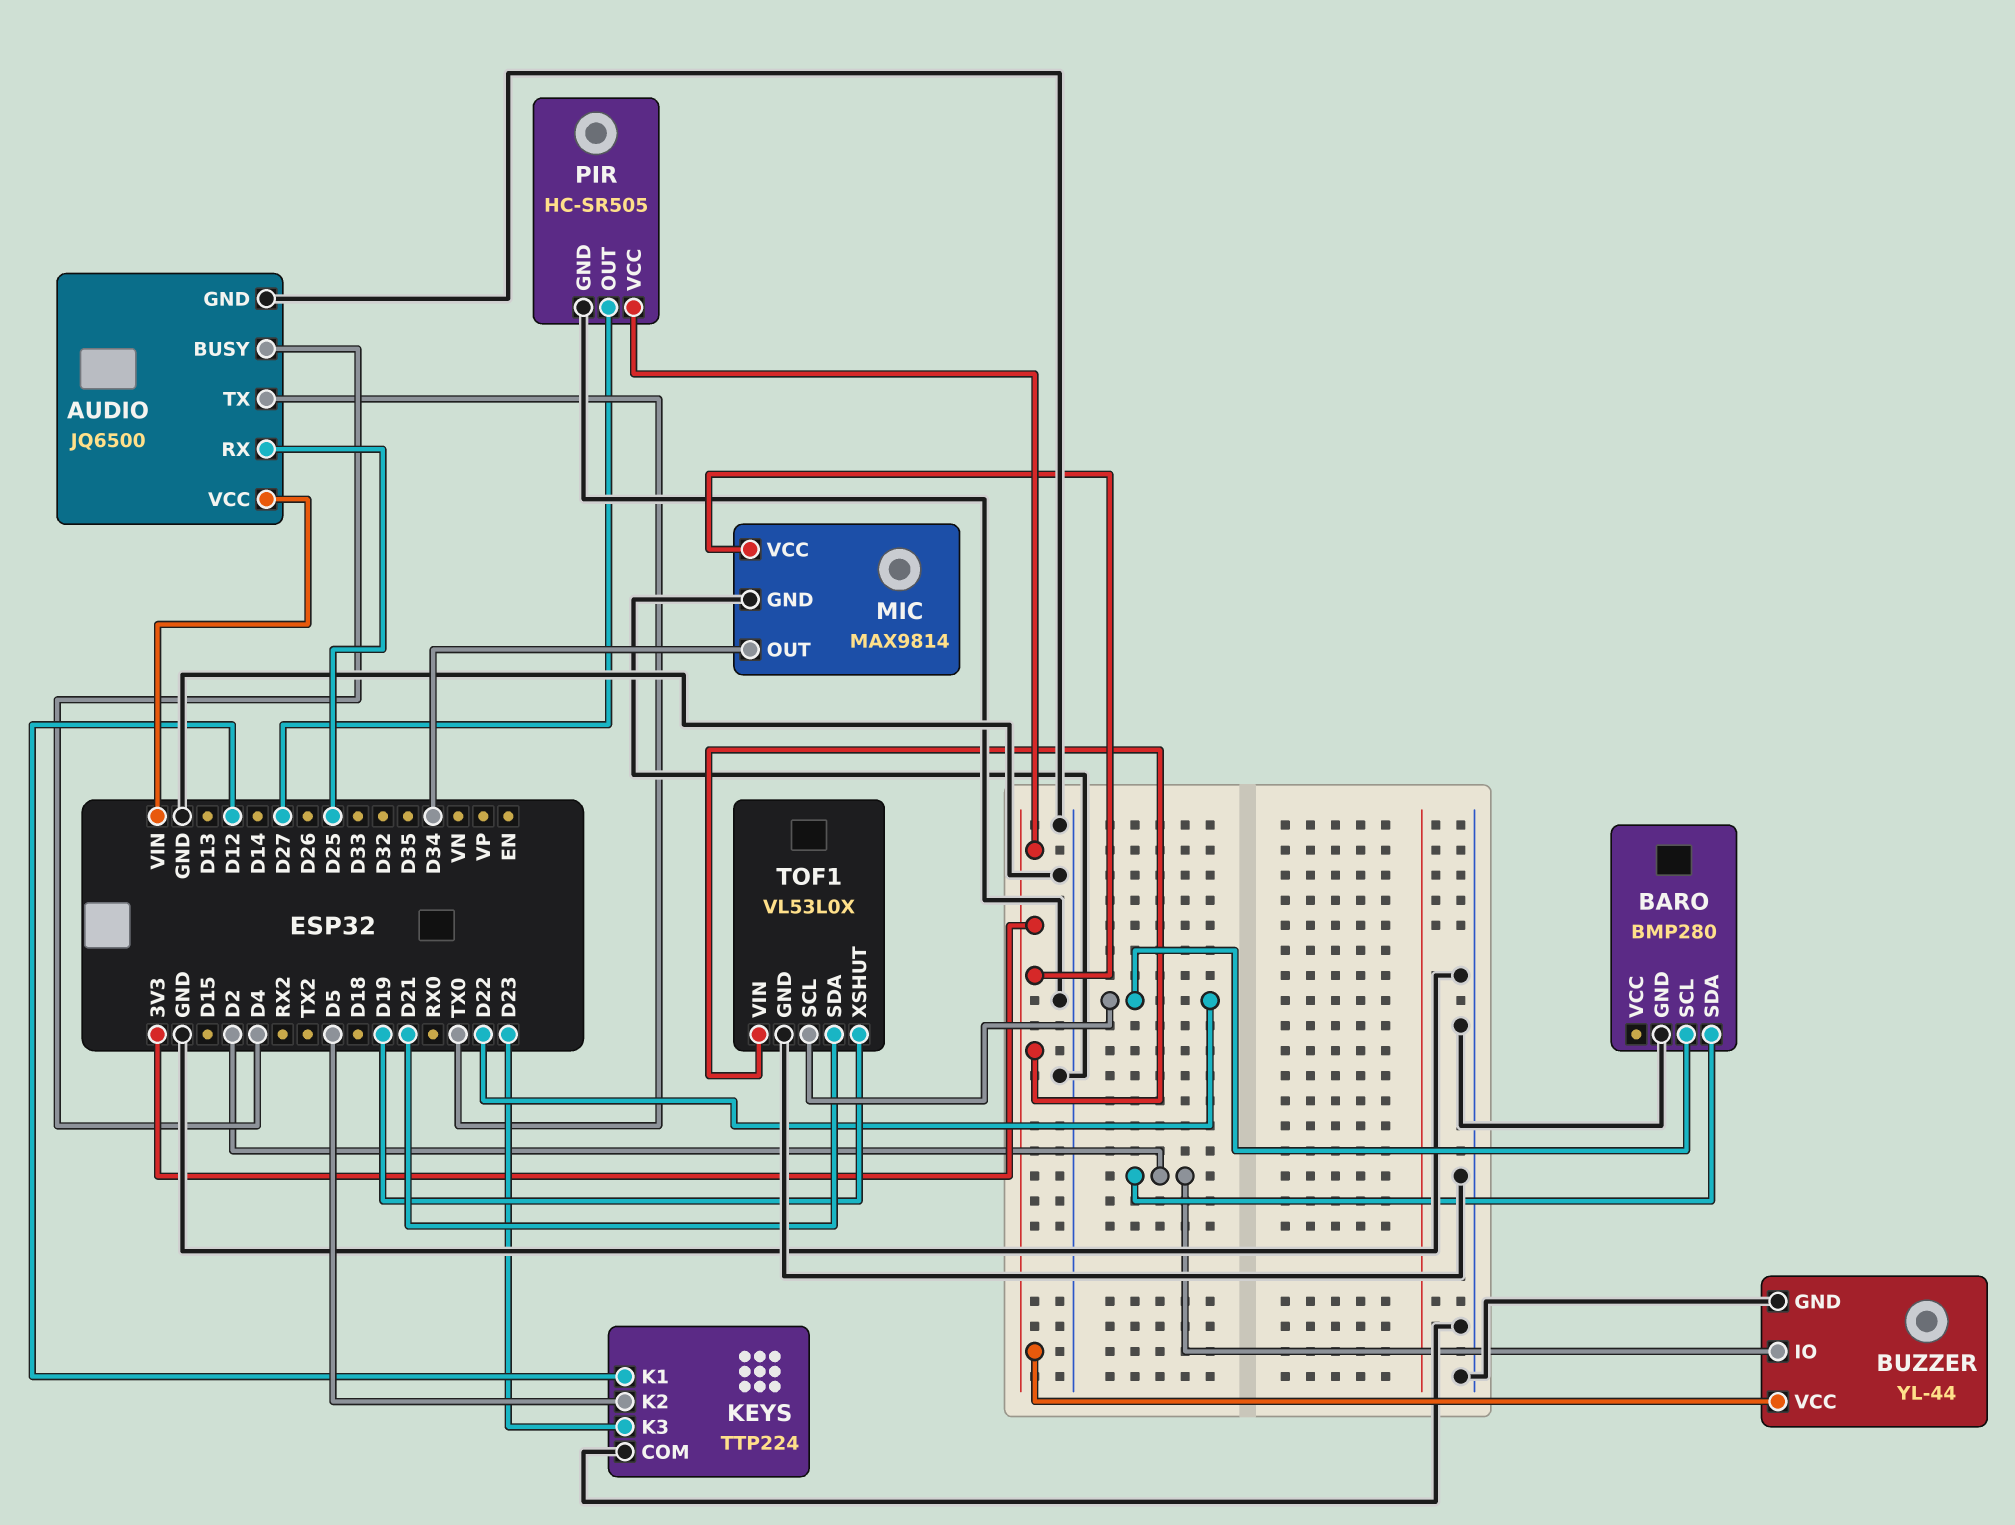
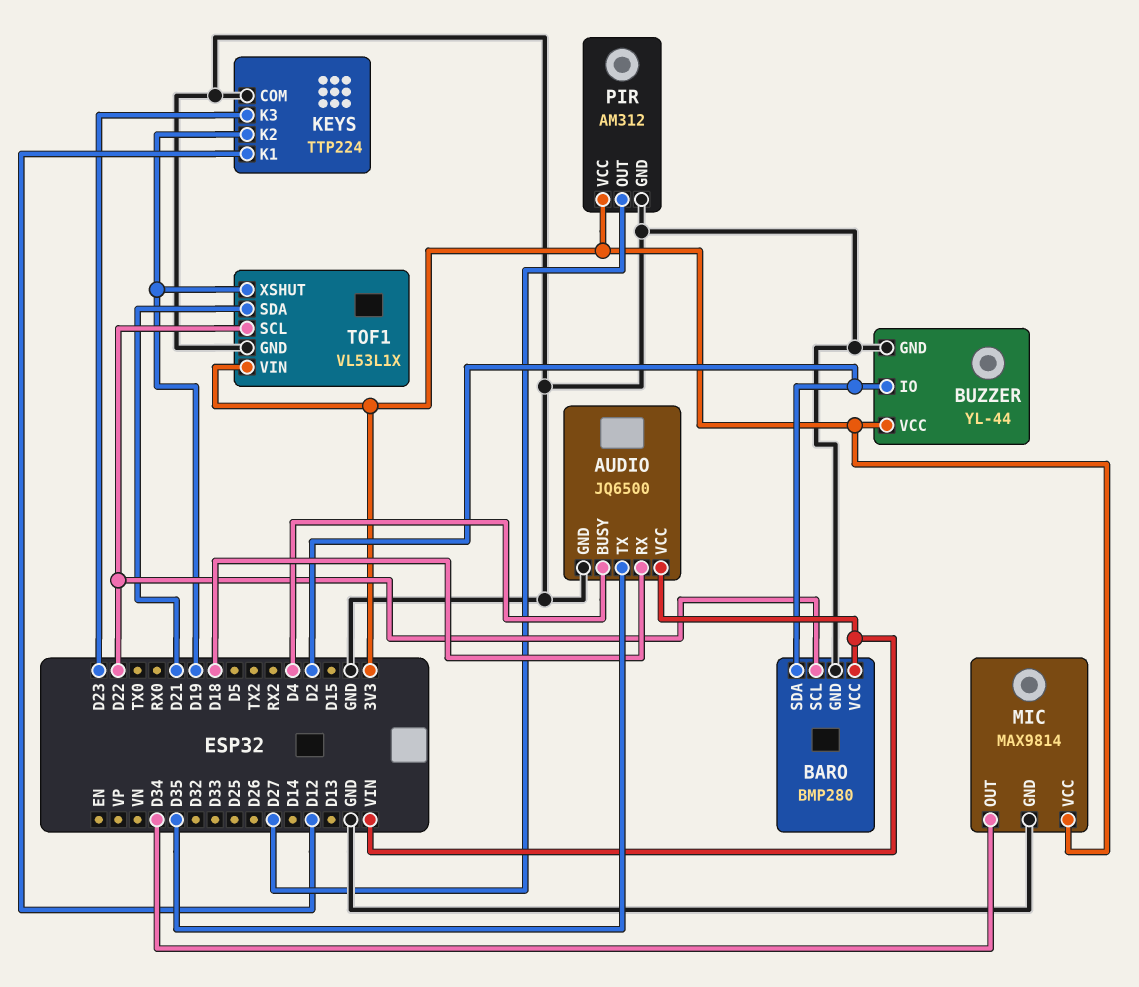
AUDIO pin RX: D25 -> D18
AUDIO pin TX: TX0 -> D35
BARO pin VCC: none -> VIN
KEYS pin K2: D5 -> D19
PIR: HC-SR505 -> AM312
TOF1: VL53L0X -> VL53L1X

